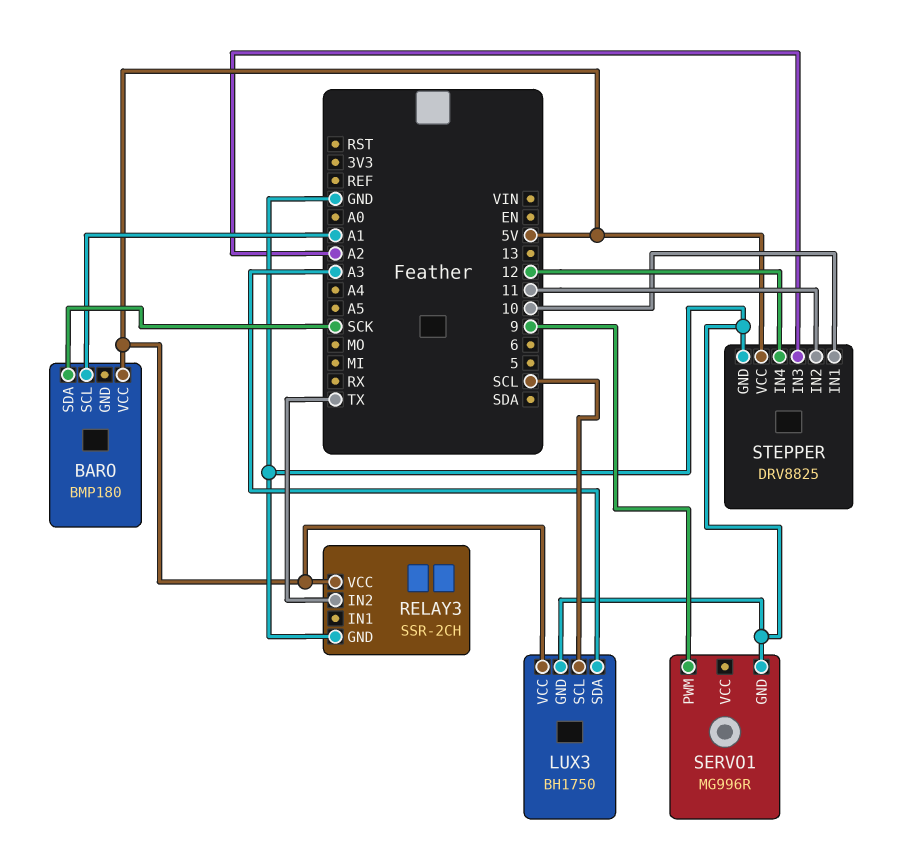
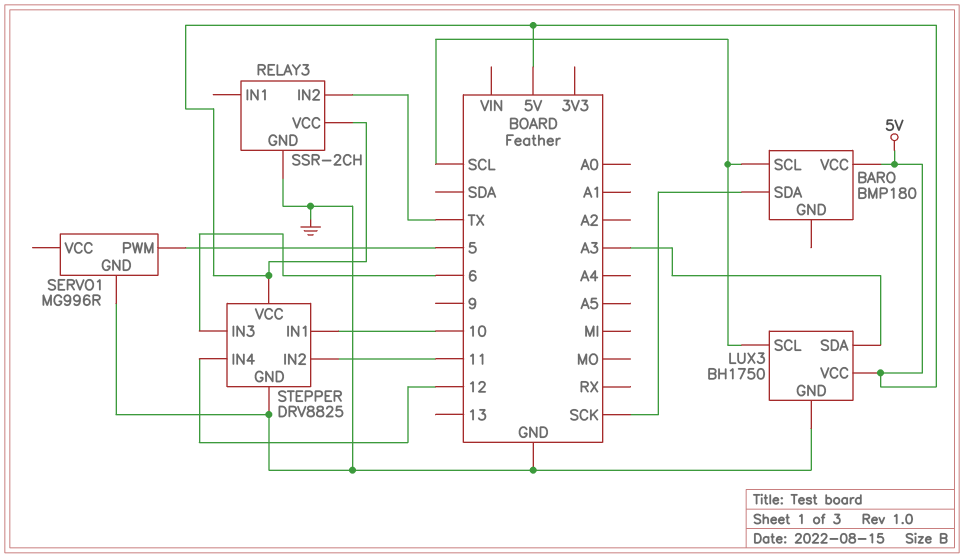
BARO pin SCL: A1 -> SCL
SERVO1 pin PWM: 9 -> 5
STEPPER pin IN3: A2 -> 6

